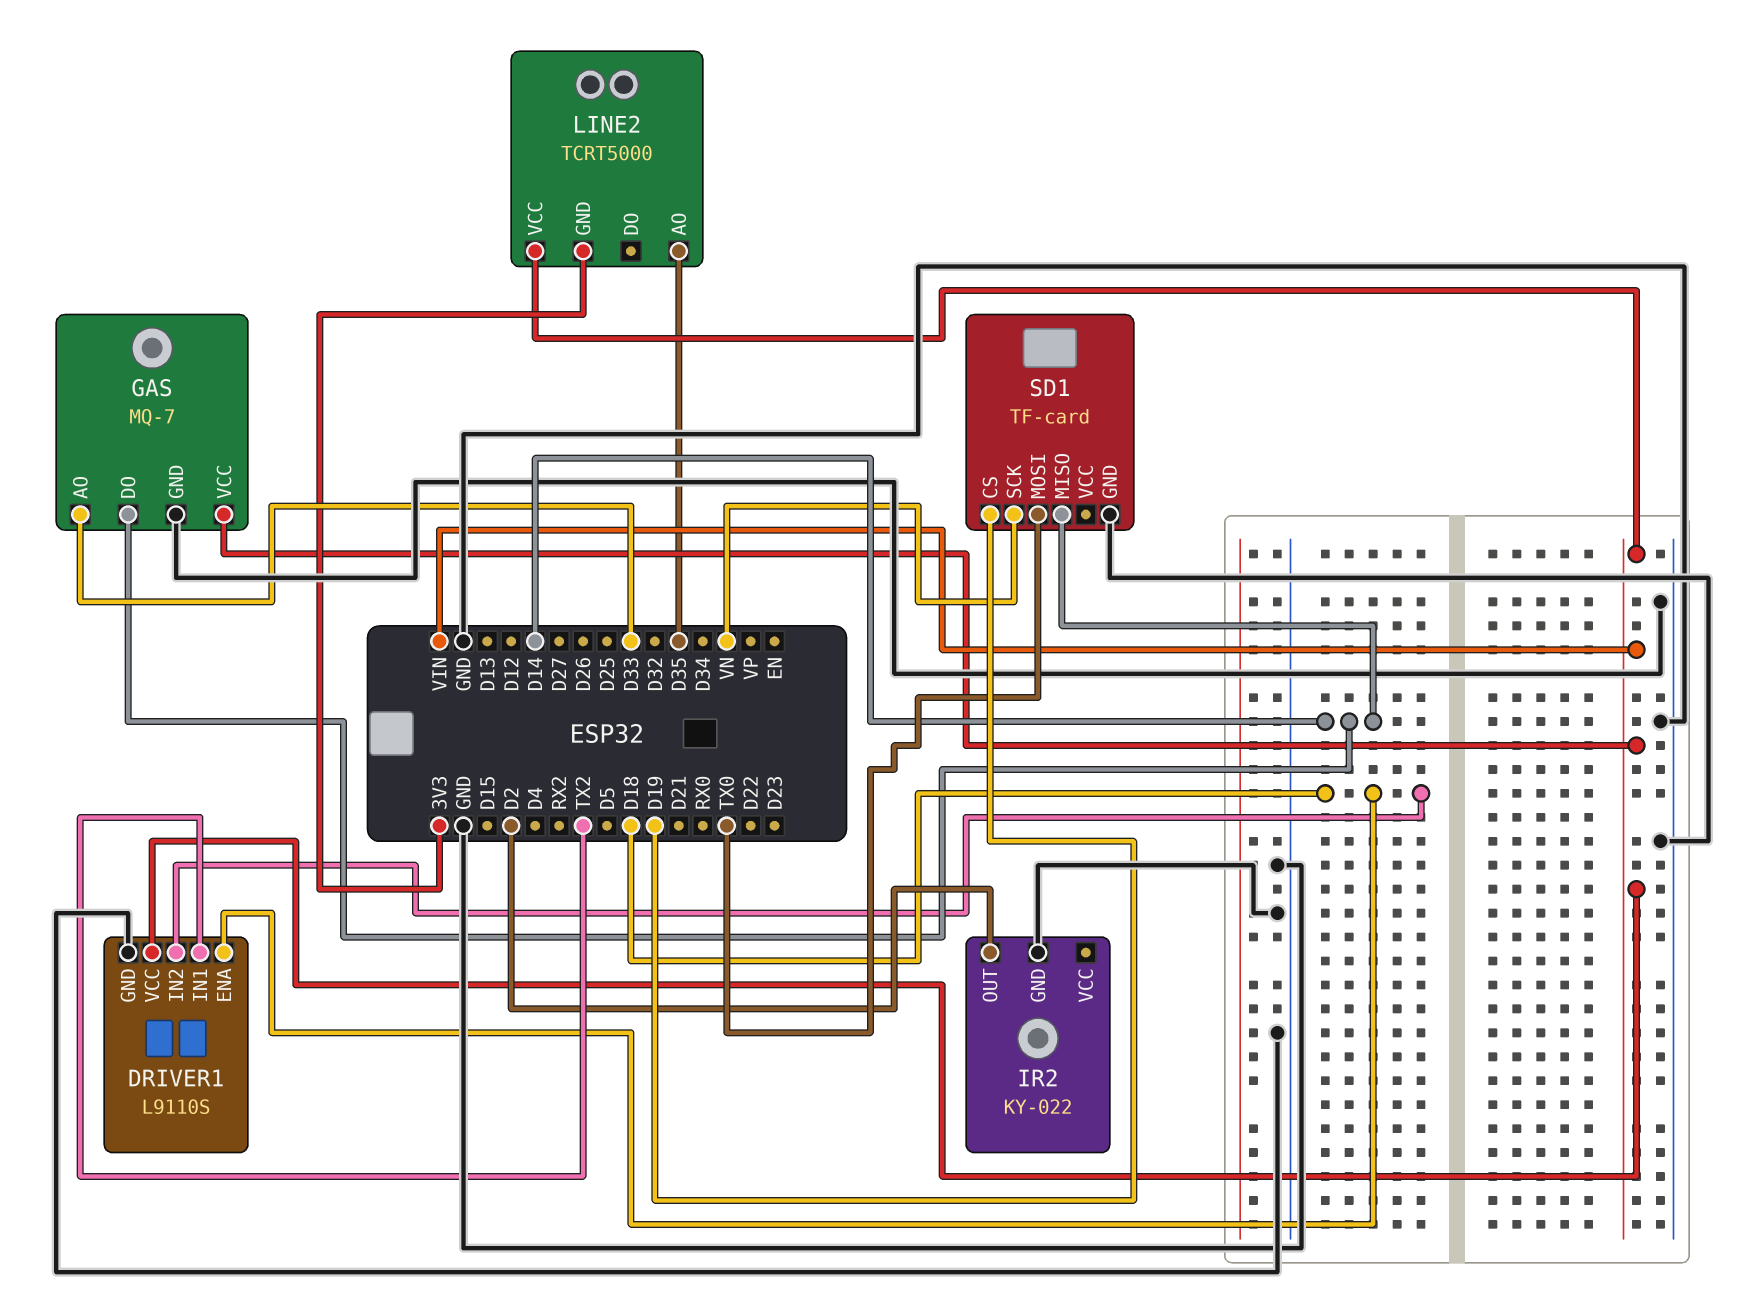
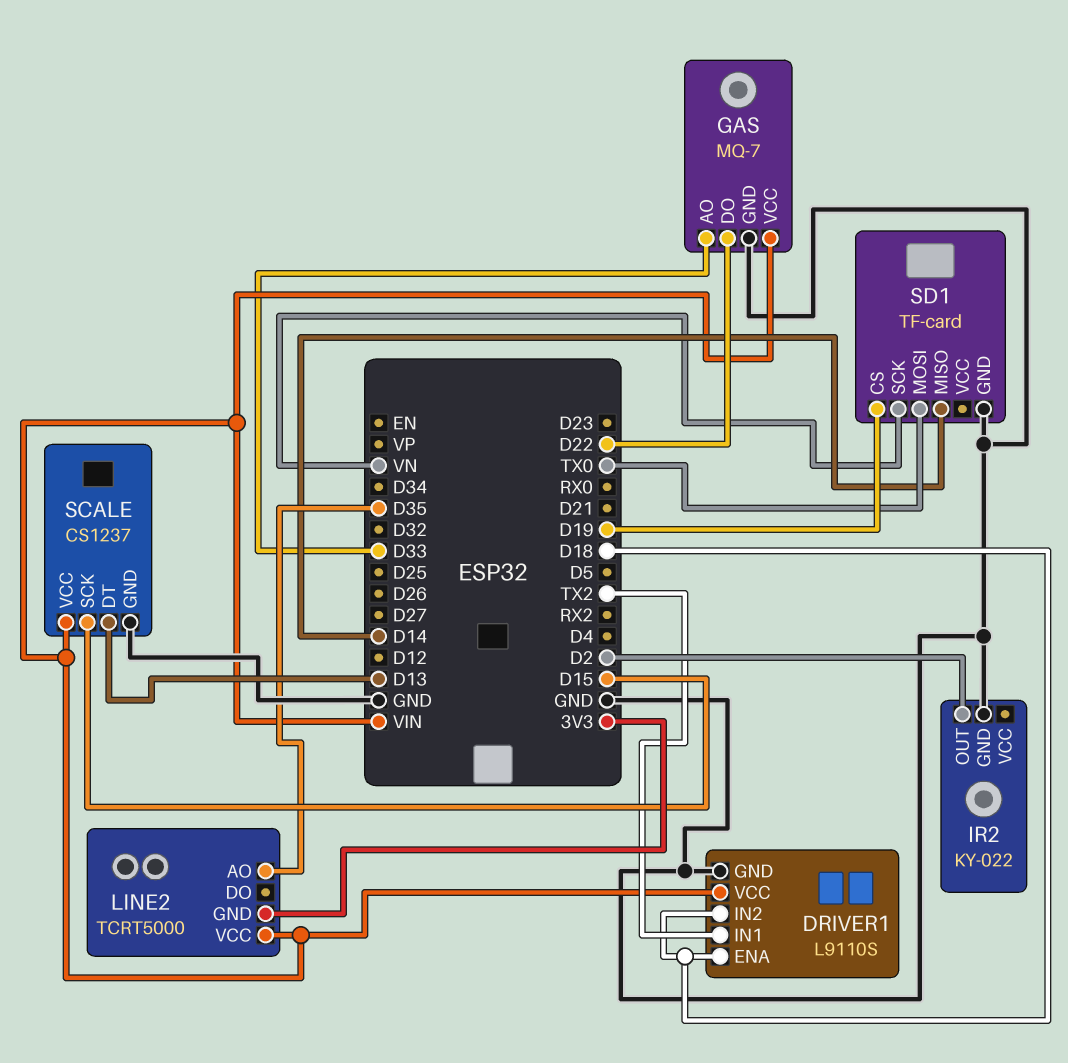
GAS pin DO: D14 -> D22
SCALE: none -> CS1237
SCALE pin DT: none -> D13
SCALE pin GND: none -> GND
SCALE pin SCK: none -> D15
SCALE pin VCC: none -> VIN

